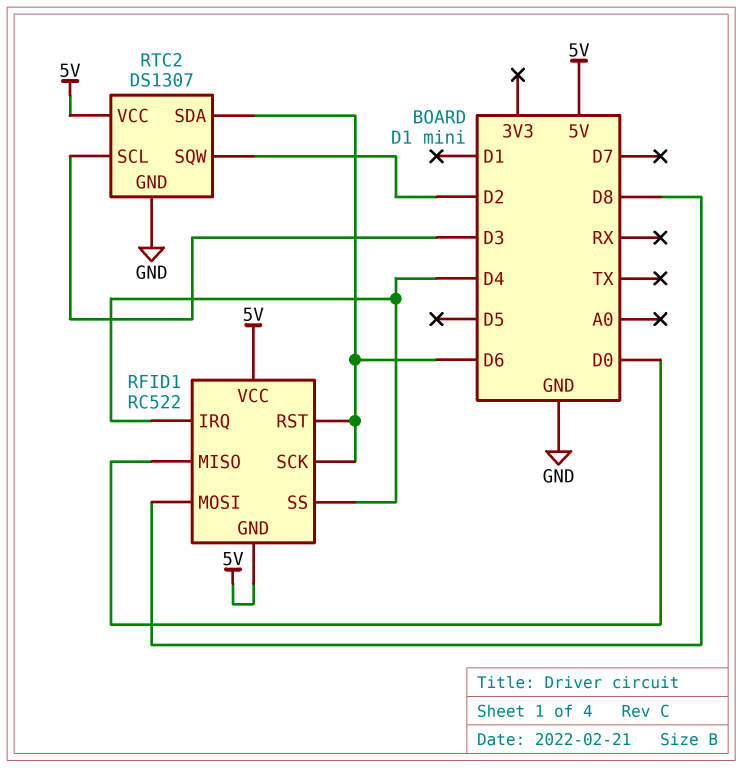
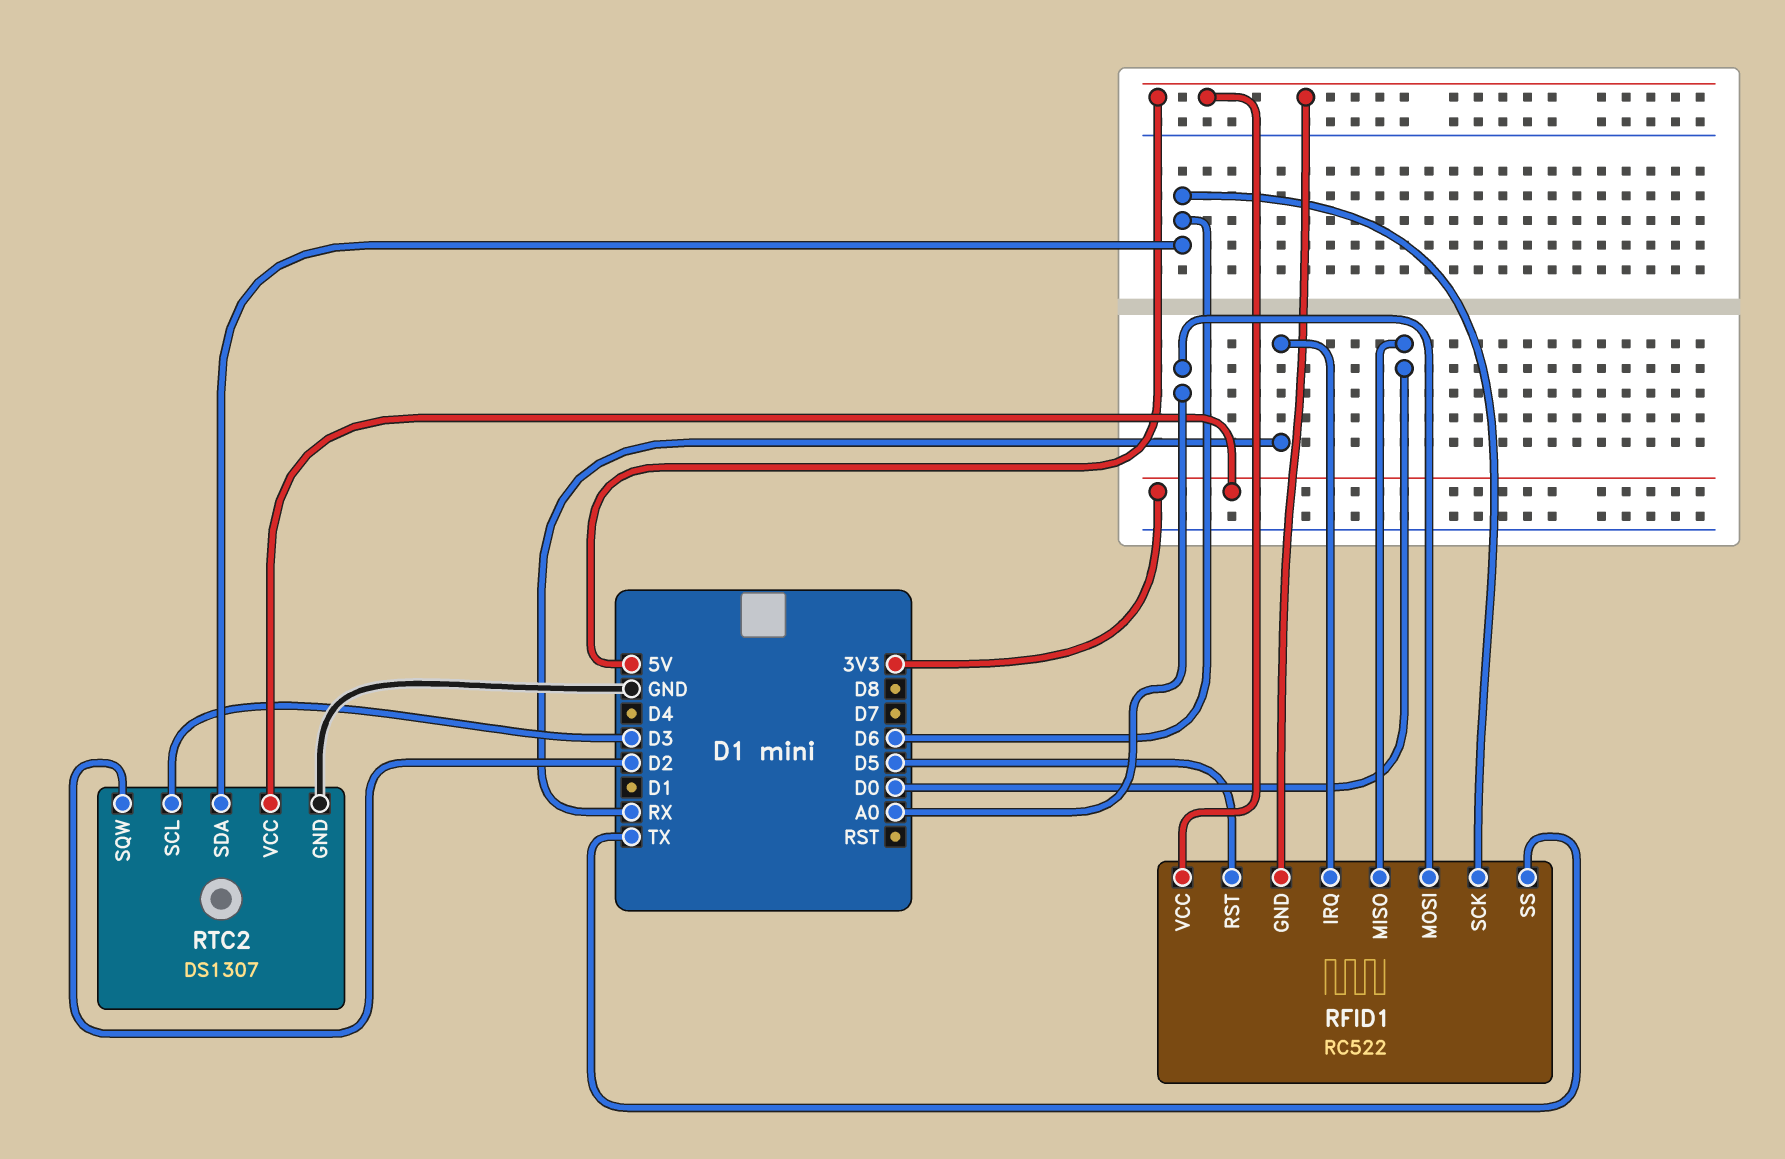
RFID1 pin IRQ: D4 -> RX
RFID1 pin MOSI: D8 -> A0
RFID1 pin RST: D6 -> D5
RFID1 pin SS: D4 -> TX
RTC2 pin VCC: 5V -> 3V3

